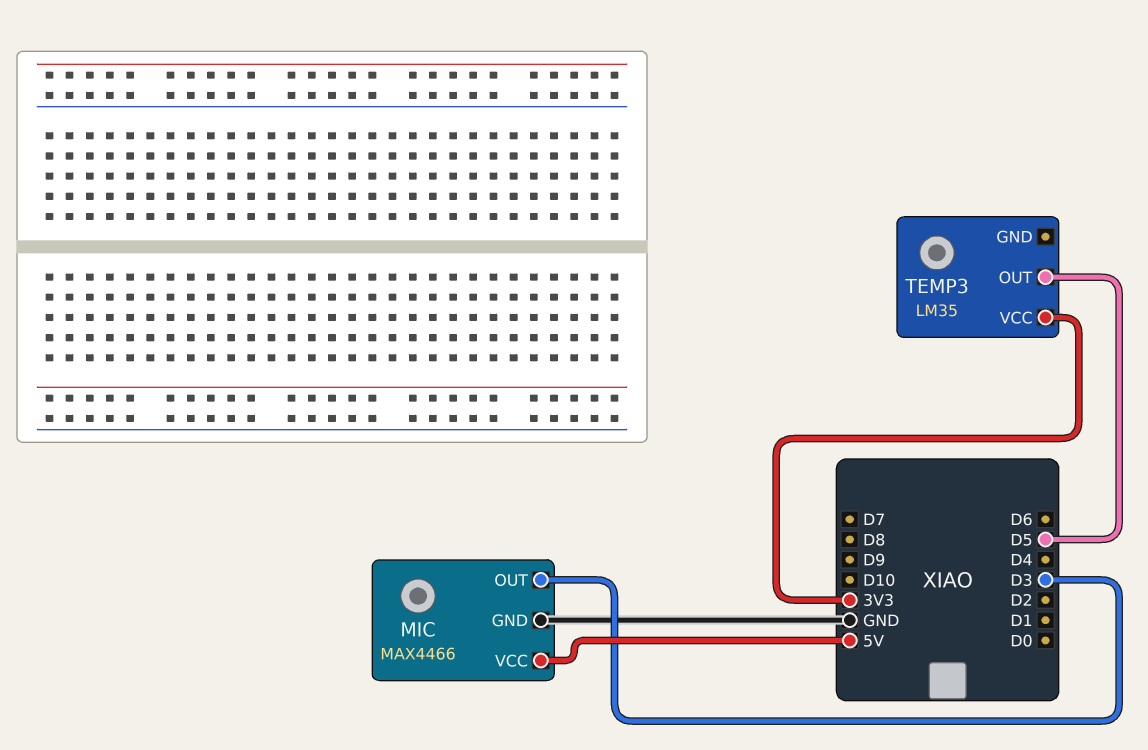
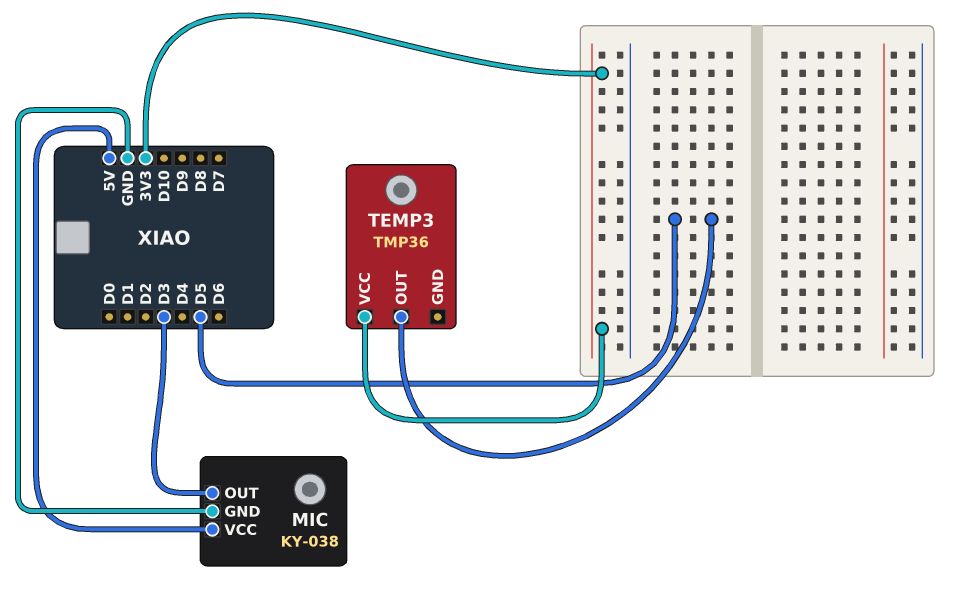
MIC: MAX4466 -> KY-038
TEMP3: LM35 -> TMP36

